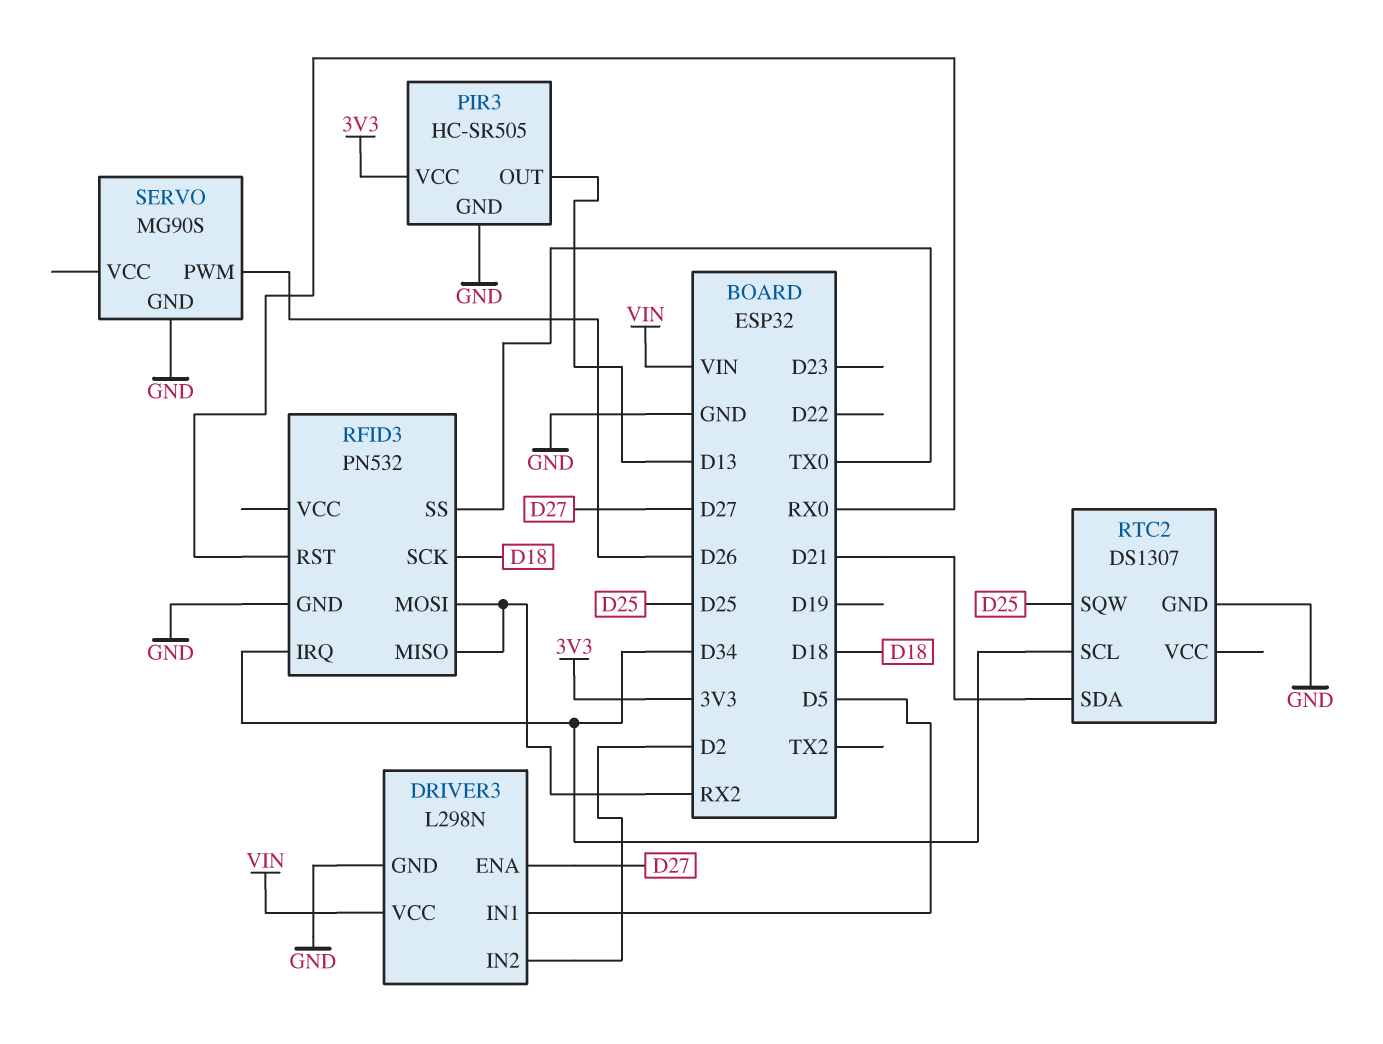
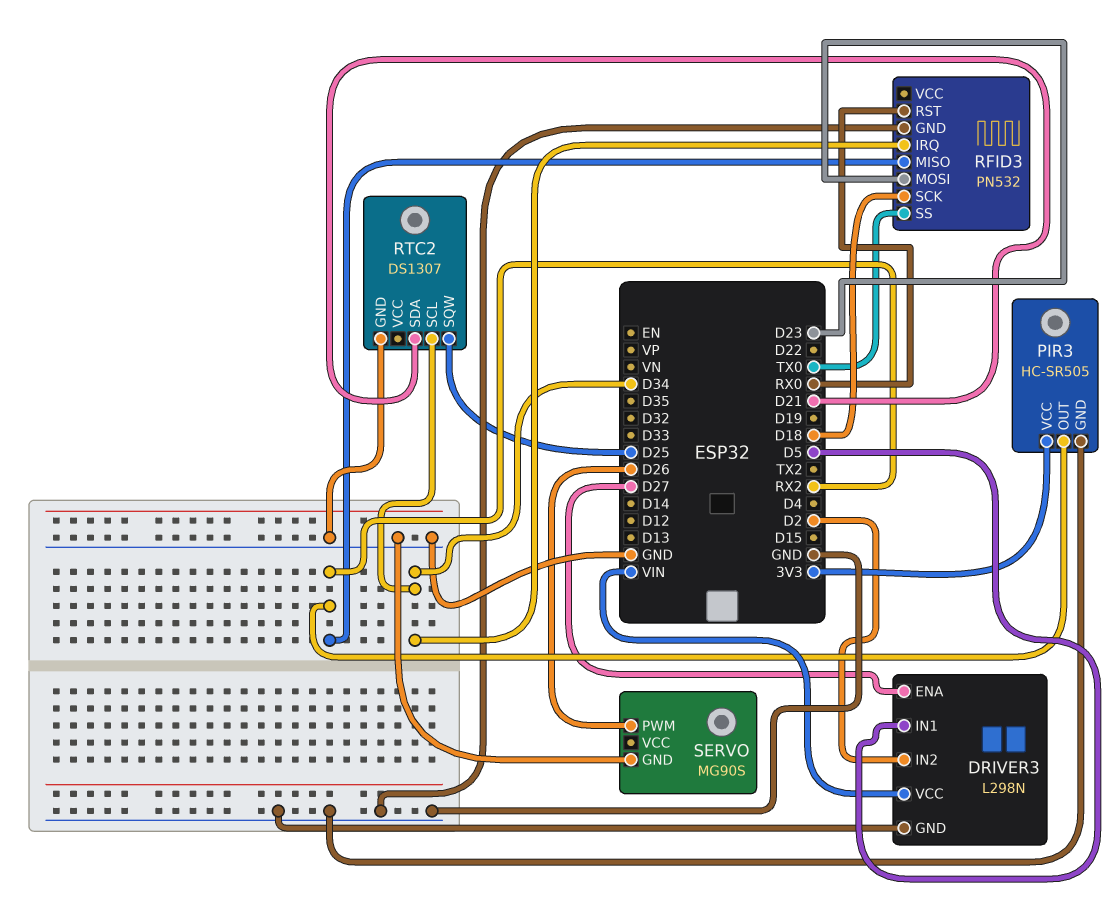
PIR3 pin OUT: D13 -> RX2
RFID3 pin MOSI: RX2 -> D23

